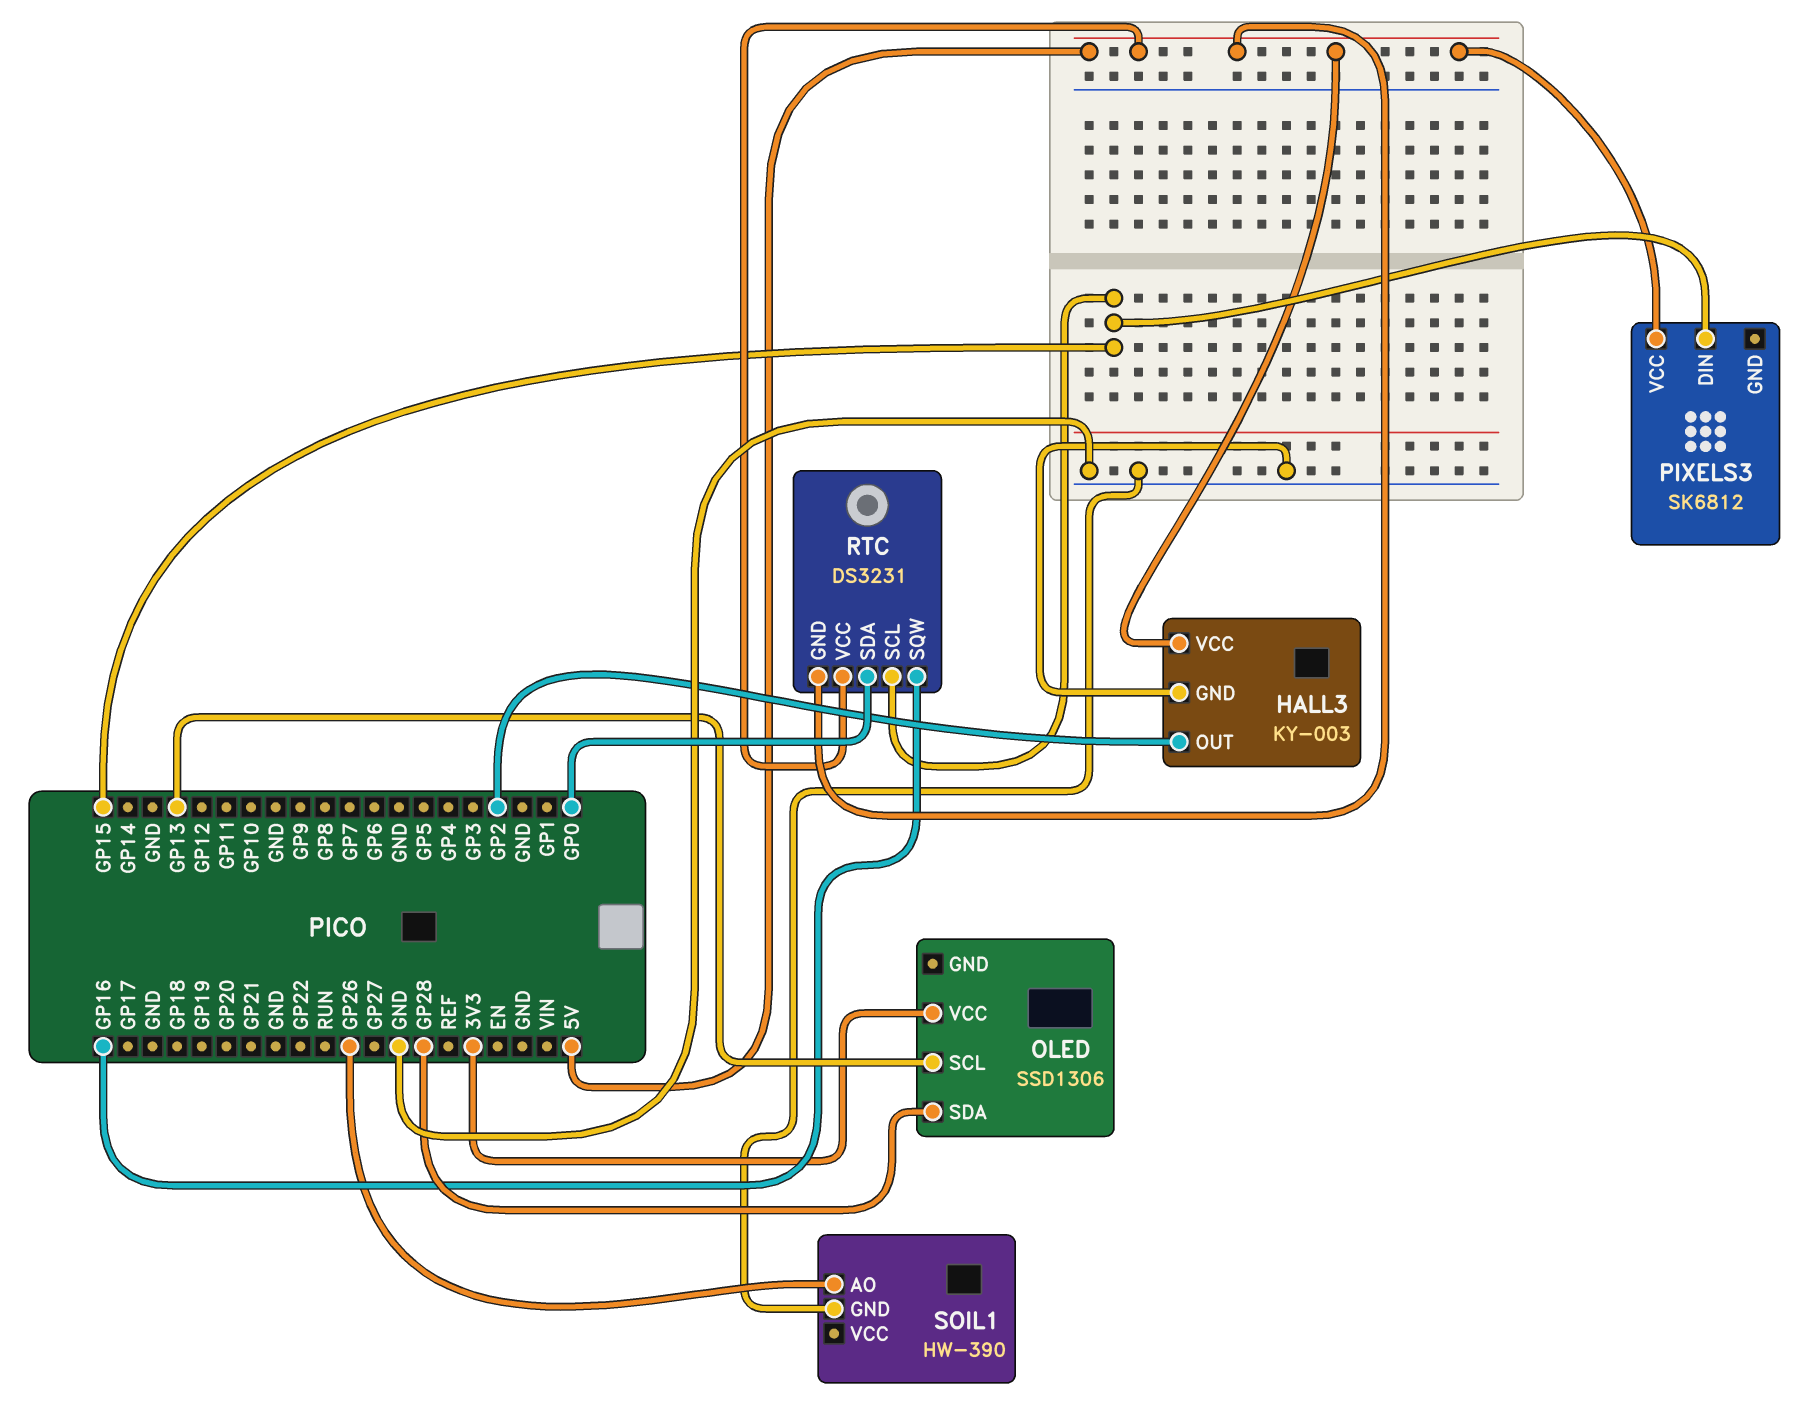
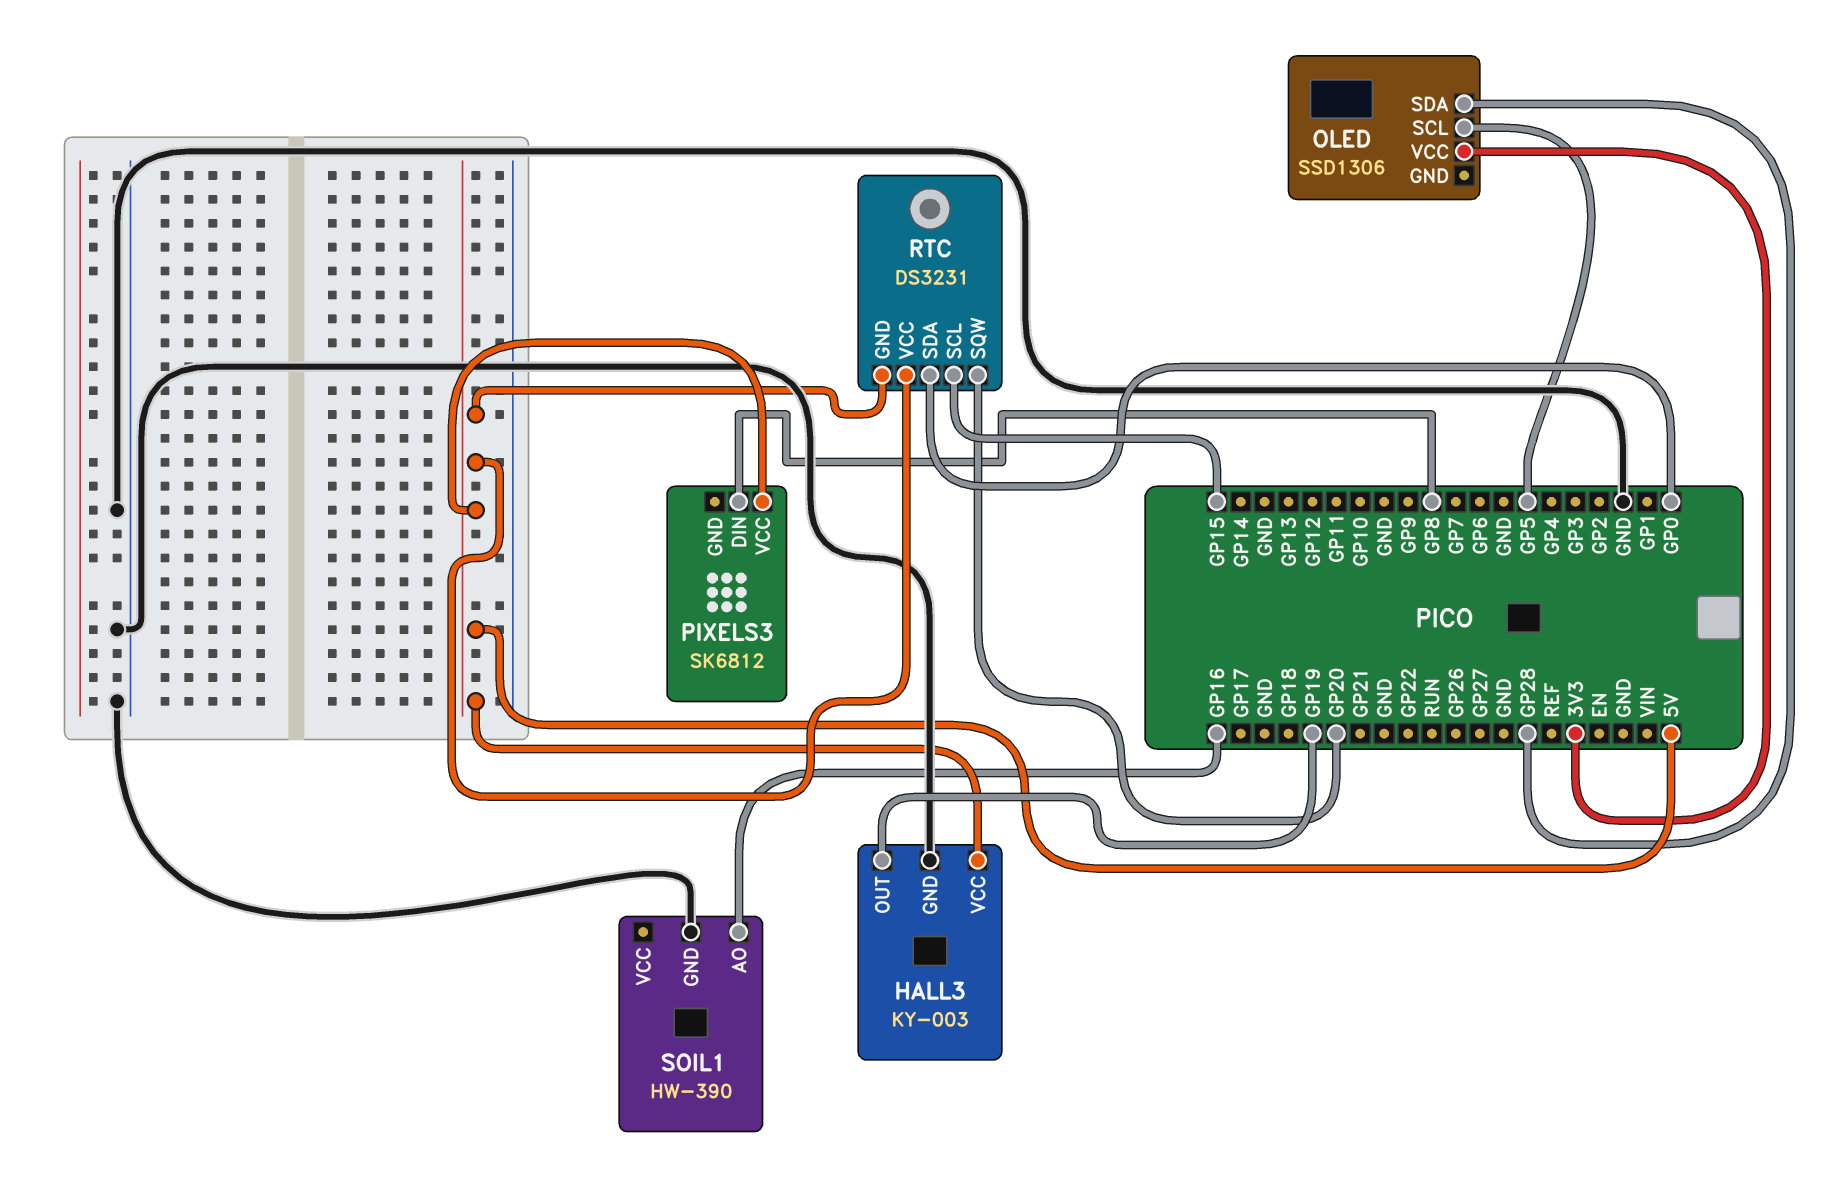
HALL3 pin OUT: GP2 -> GP19
OLED pin SCL: GP13 -> GP5
PIXELS3 pin DIN: GP15 -> GP8
RTC pin SQW: GP16 -> GP20
SOIL1 pin AO: GP26 -> GP16

